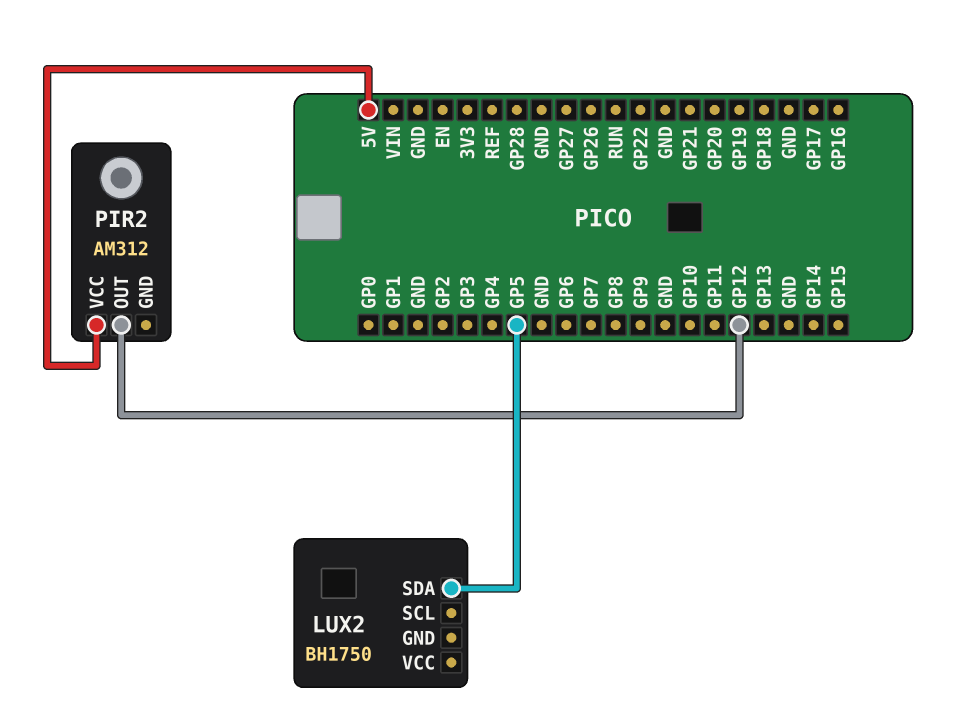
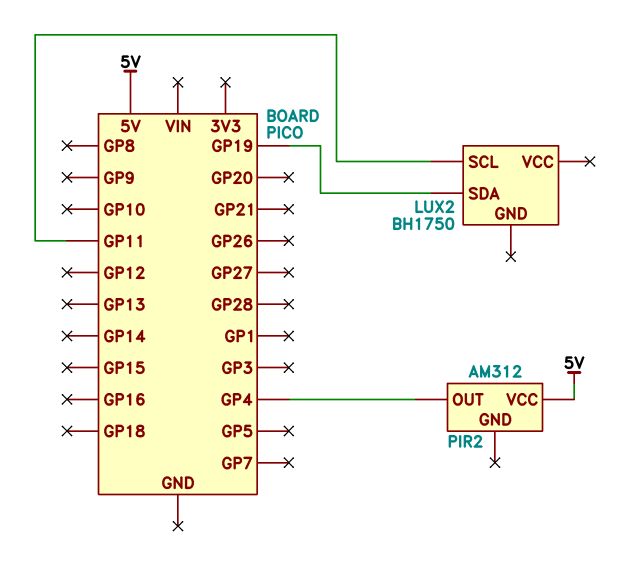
LUX2 pin SCL: none -> GP11
LUX2 pin SDA: GP5 -> GP19
PIR2 pin OUT: GP12 -> GP4

